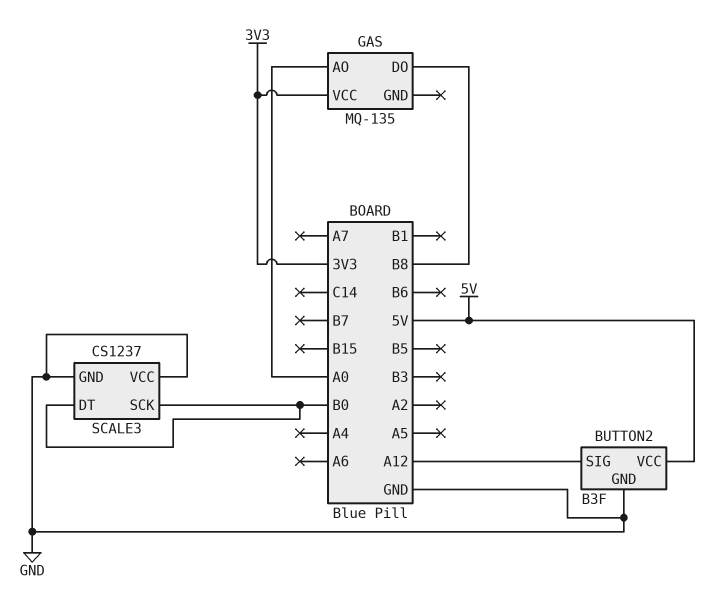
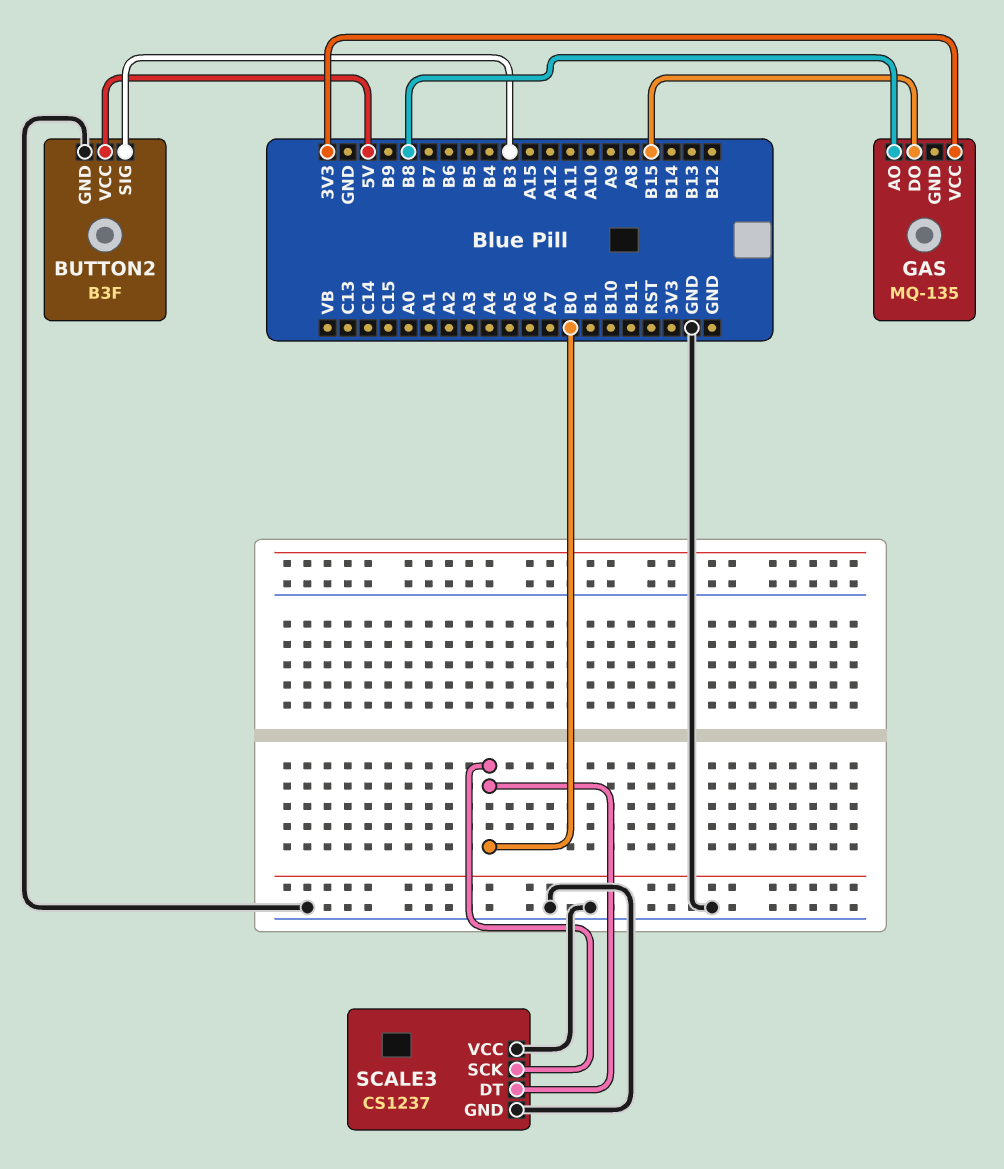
BUTTON2 pin SIG: A12 -> B3
GAS pin AO: A0 -> B8
GAS pin DO: B8 -> B15

